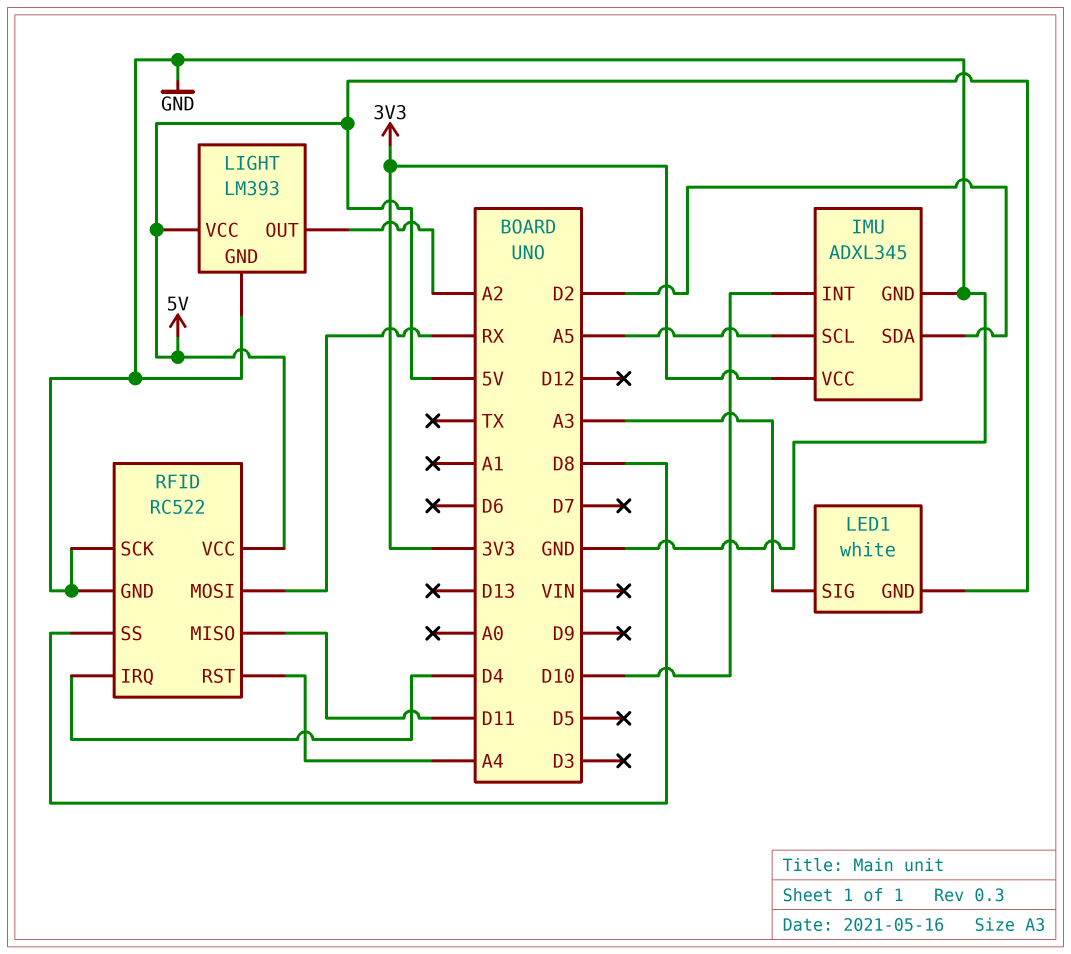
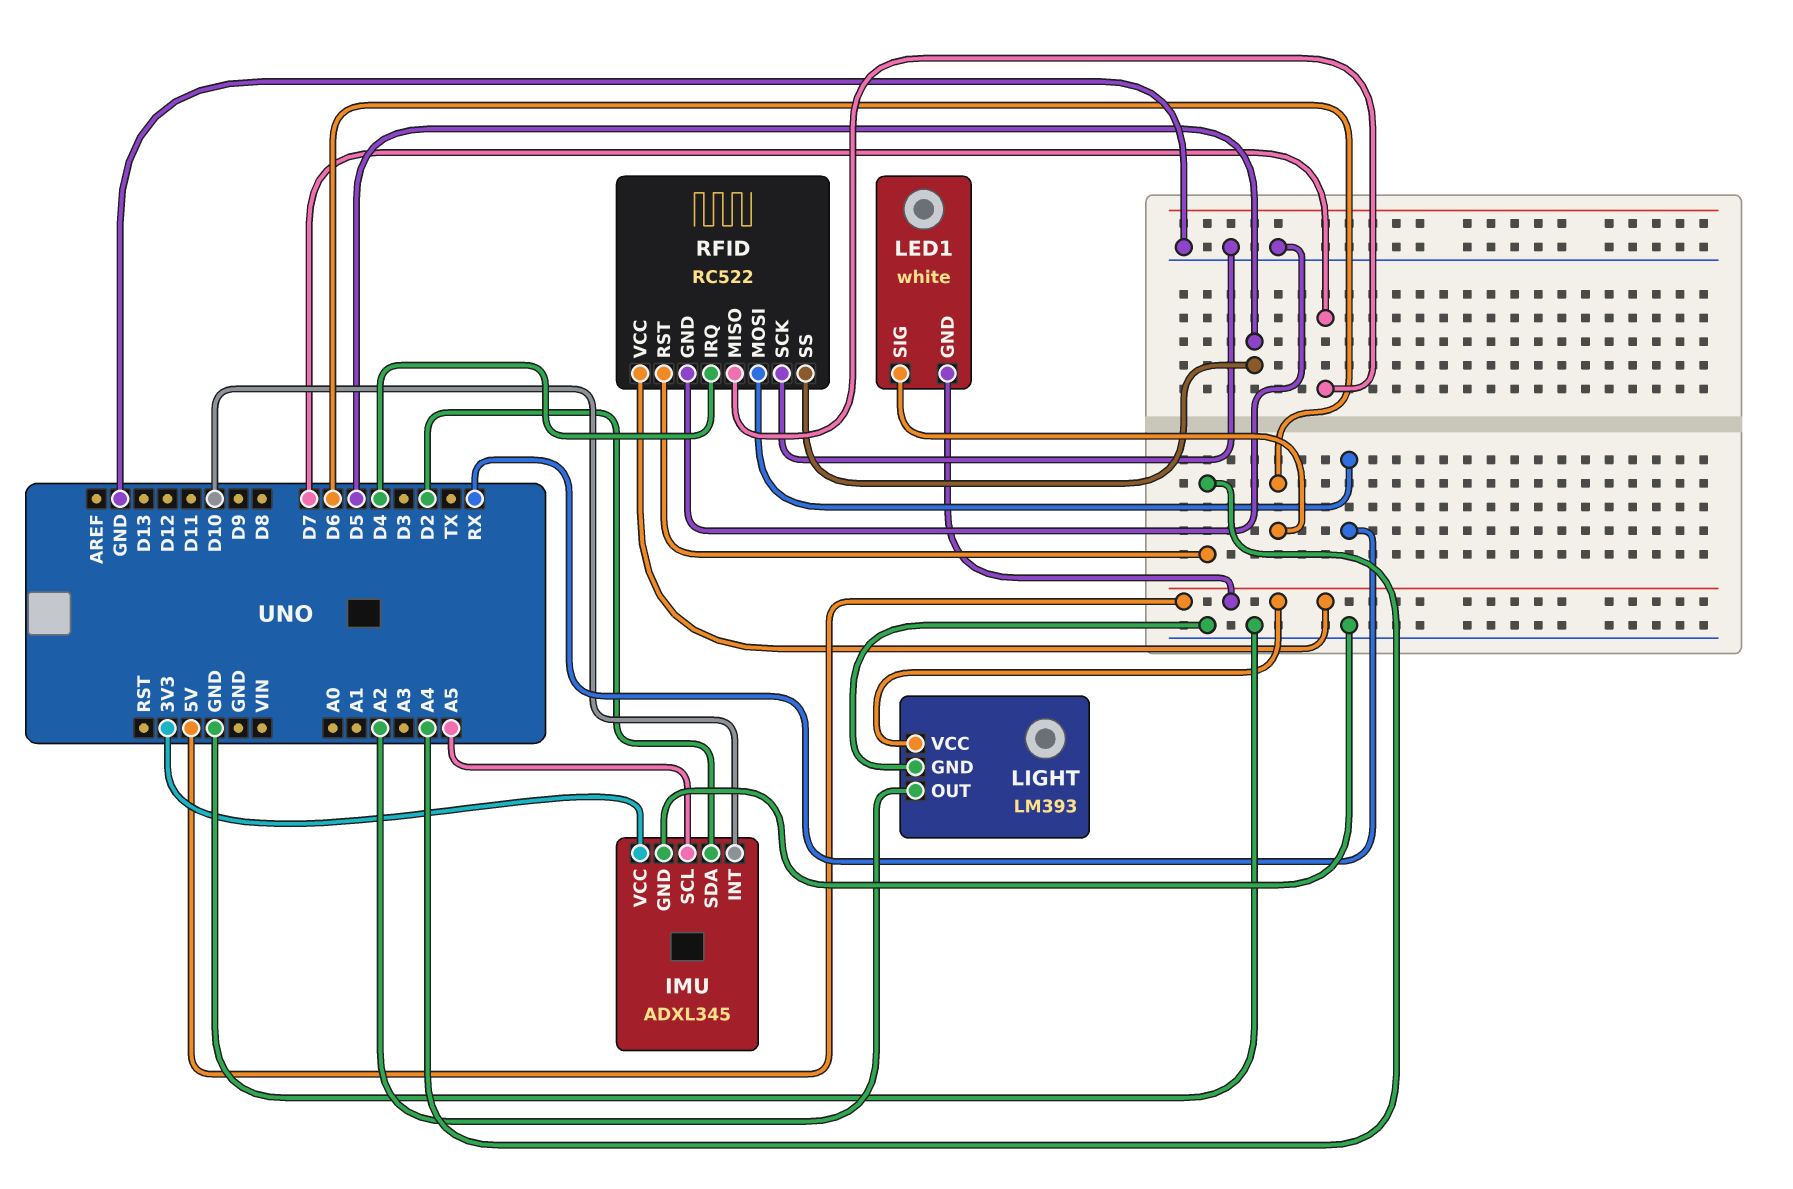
LED1 pin SIG: A3 -> D6
RFID pin MISO: D11 -> D7
RFID pin SS: D8 -> D5

